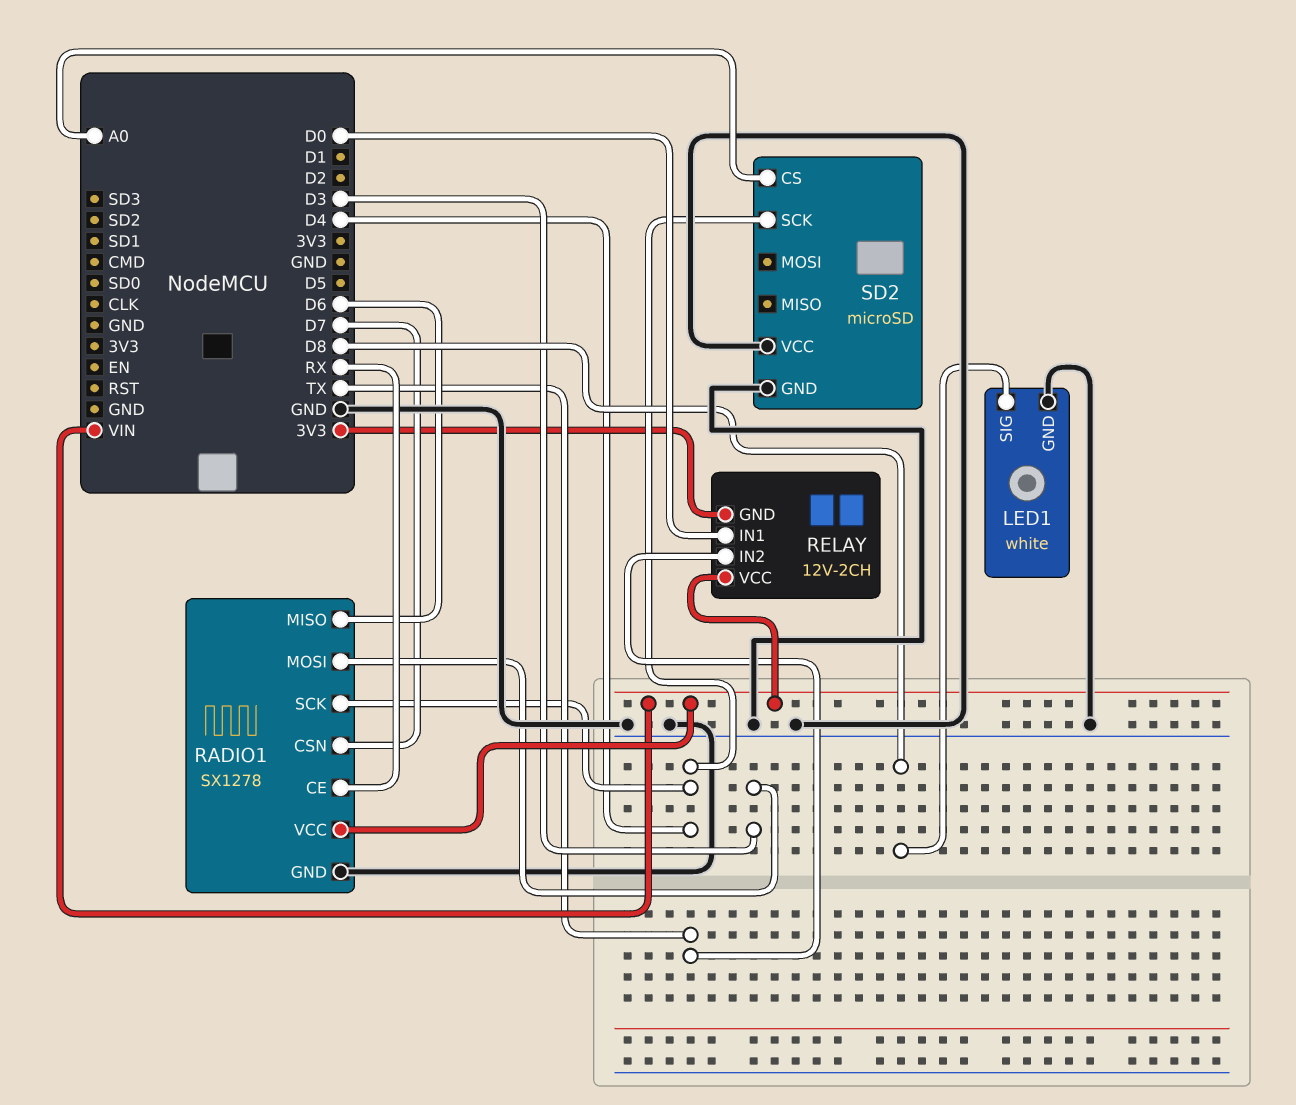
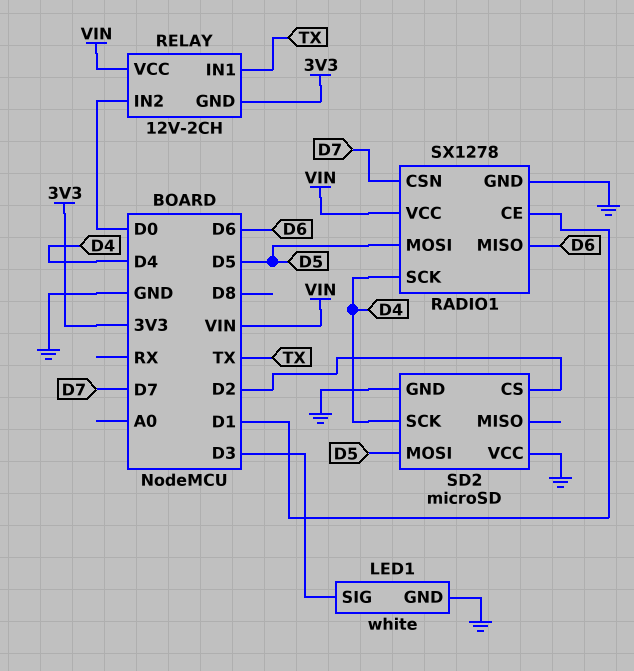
LED1 pin SIG: D8 -> D3
RADIO1 pin CE: RX -> D1
RADIO1 pin MOSI: D3 -> D5
RELAY pin IN1: D0 -> TX
RELAY pin IN2: TX -> D0
SD2 pin CS: A0 -> D2
SD2 pin MOSI: none -> D5

